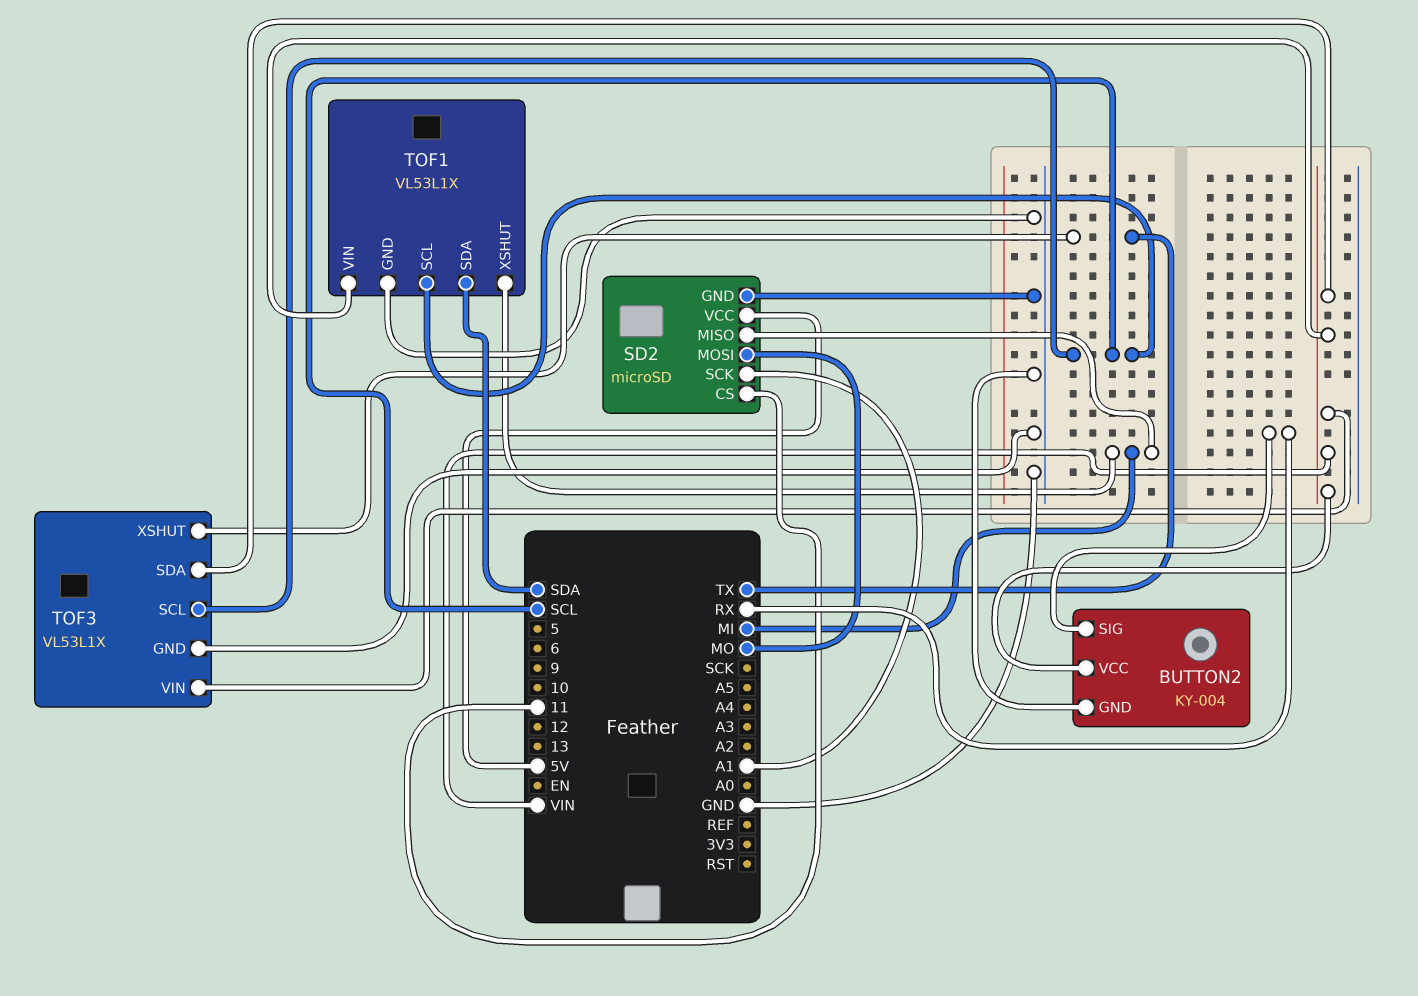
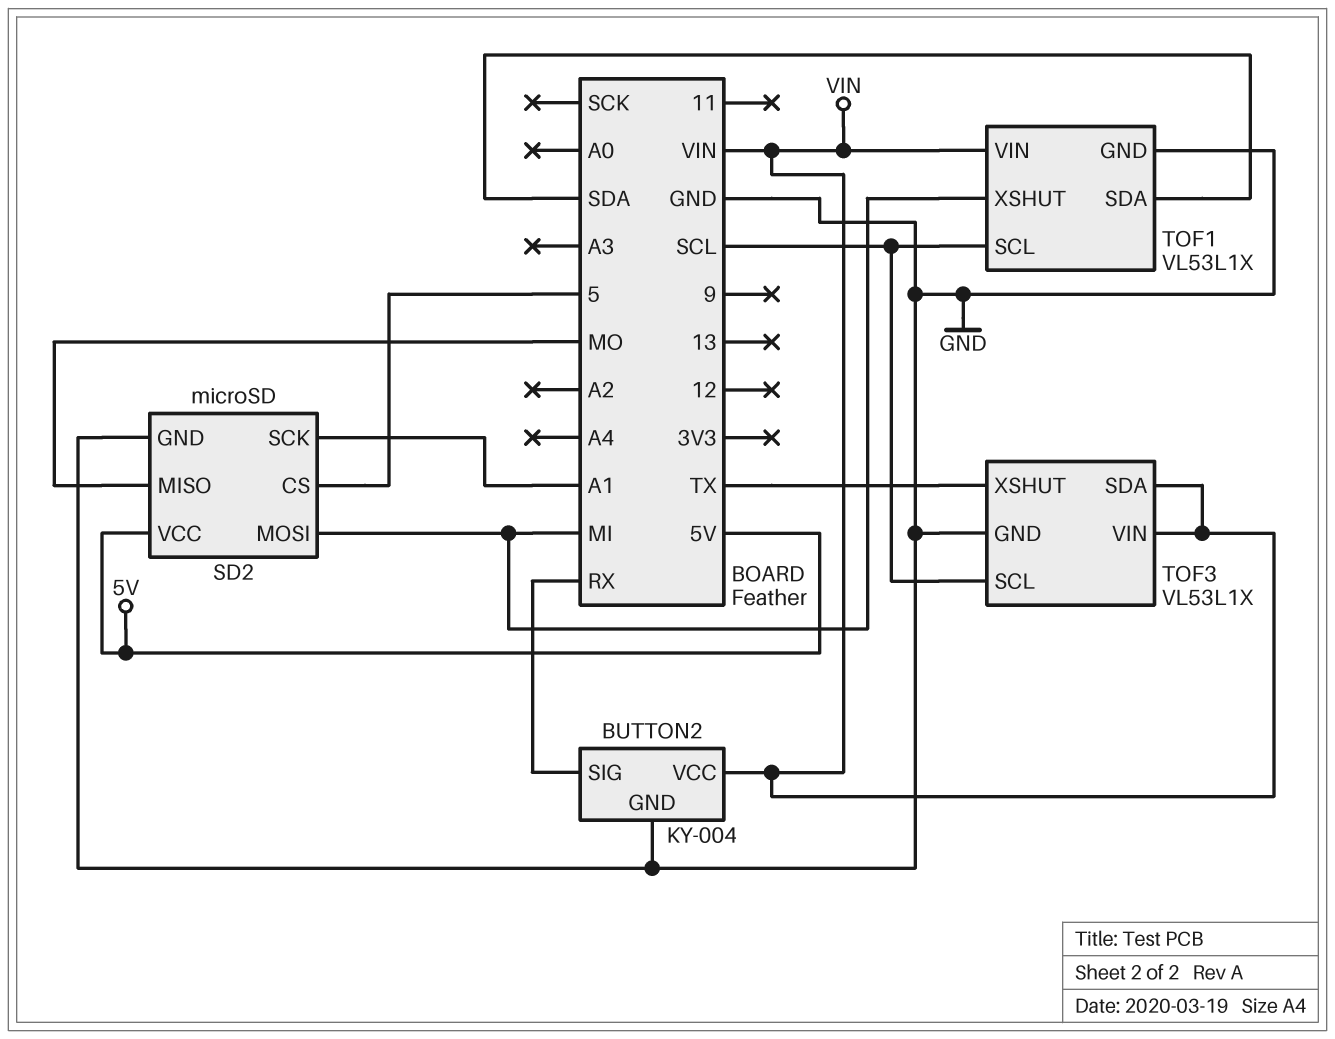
SD2 pin CS: 11 -> 5
SD2 pin MISO: MI -> MO
SD2 pin MOSI: MO -> MI

